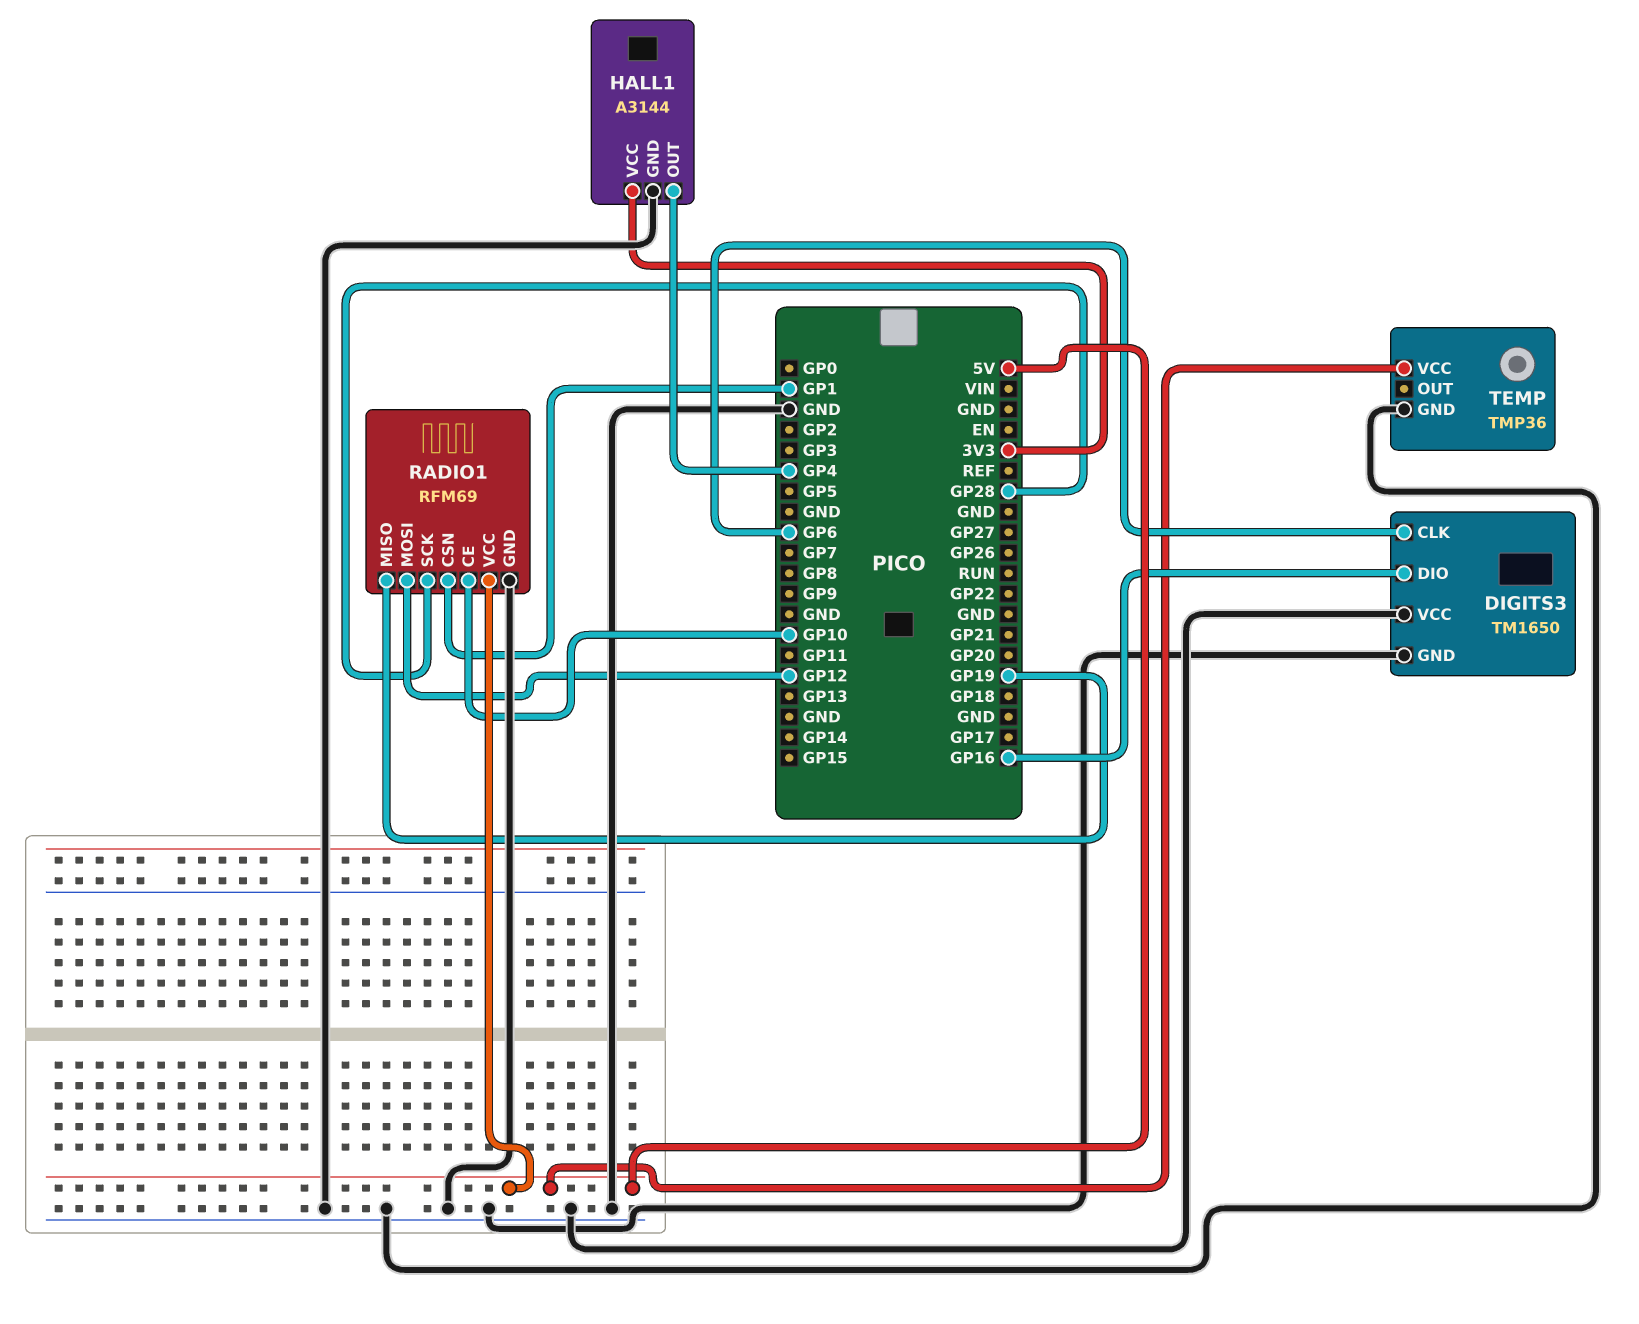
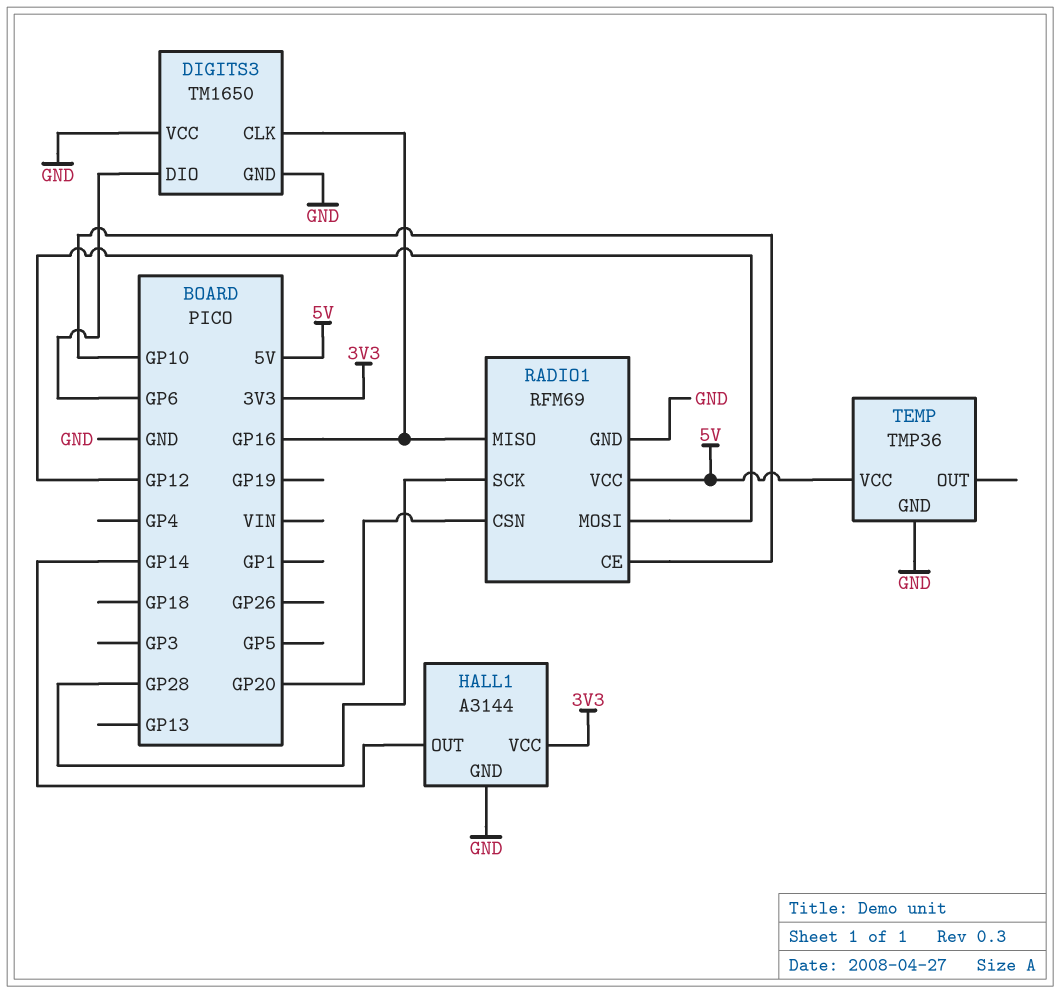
DIGITS3 pin CLK: GP6 -> GP16
DIGITS3 pin DIO: GP16 -> GP6
HALL1 pin OUT: GP4 -> GP14
RADIO1 pin CSN: GP1 -> GP20
RADIO1 pin MISO: GP19 -> GP16

